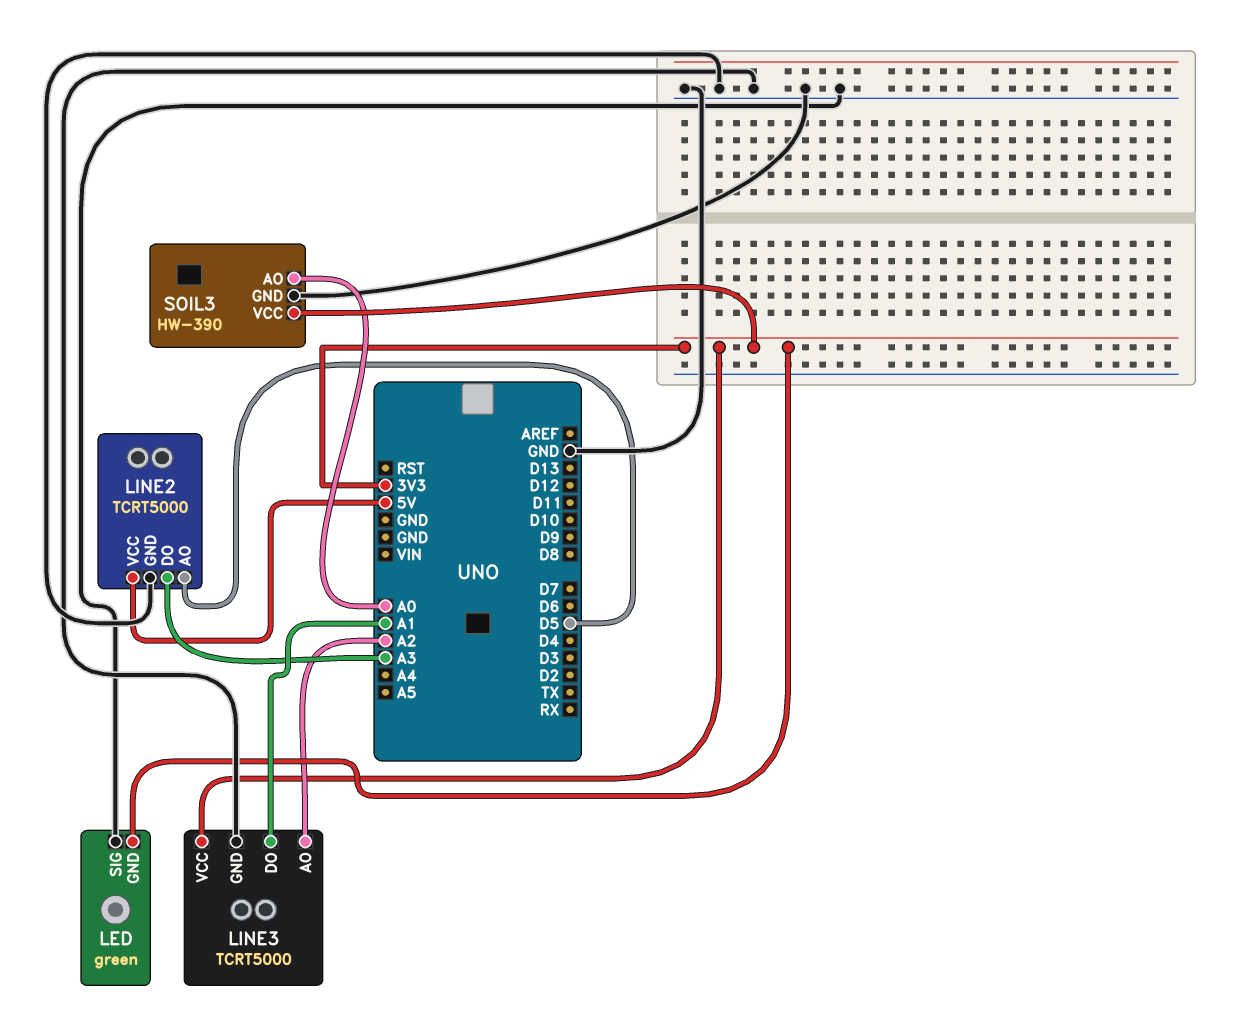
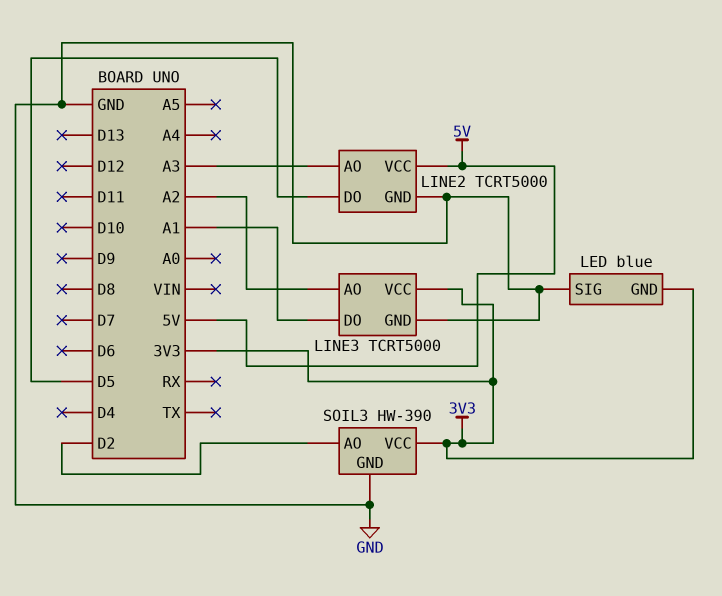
LED: green -> blue
LINE2 pin AO: D5 -> A3
LINE2 pin DO: A3 -> D5
SOIL3 pin AO: A0 -> D2

